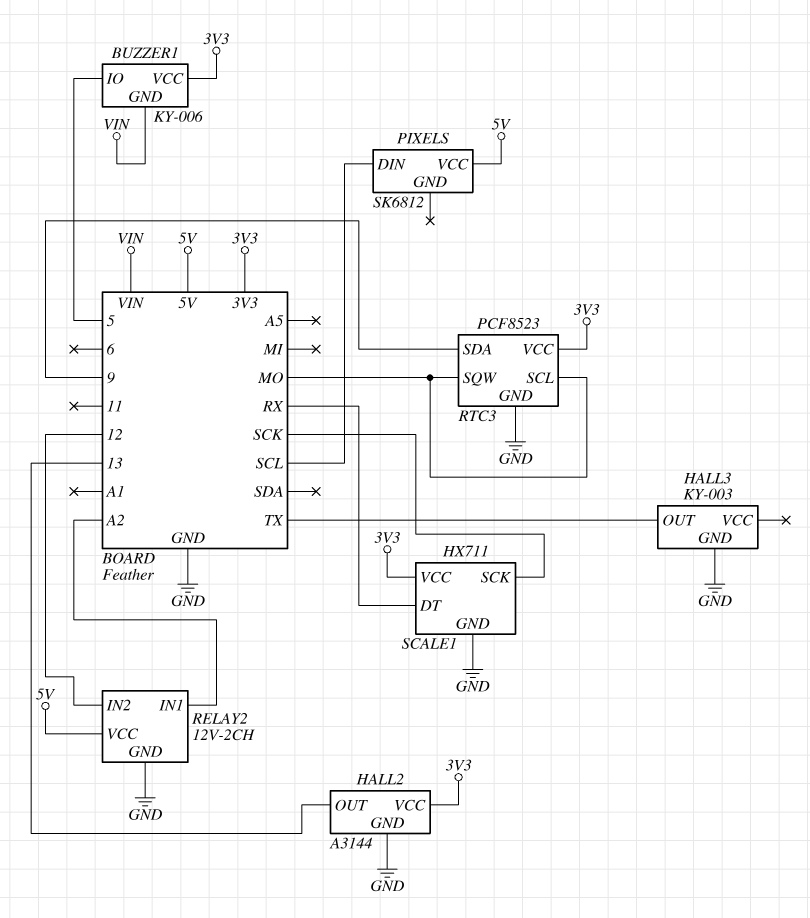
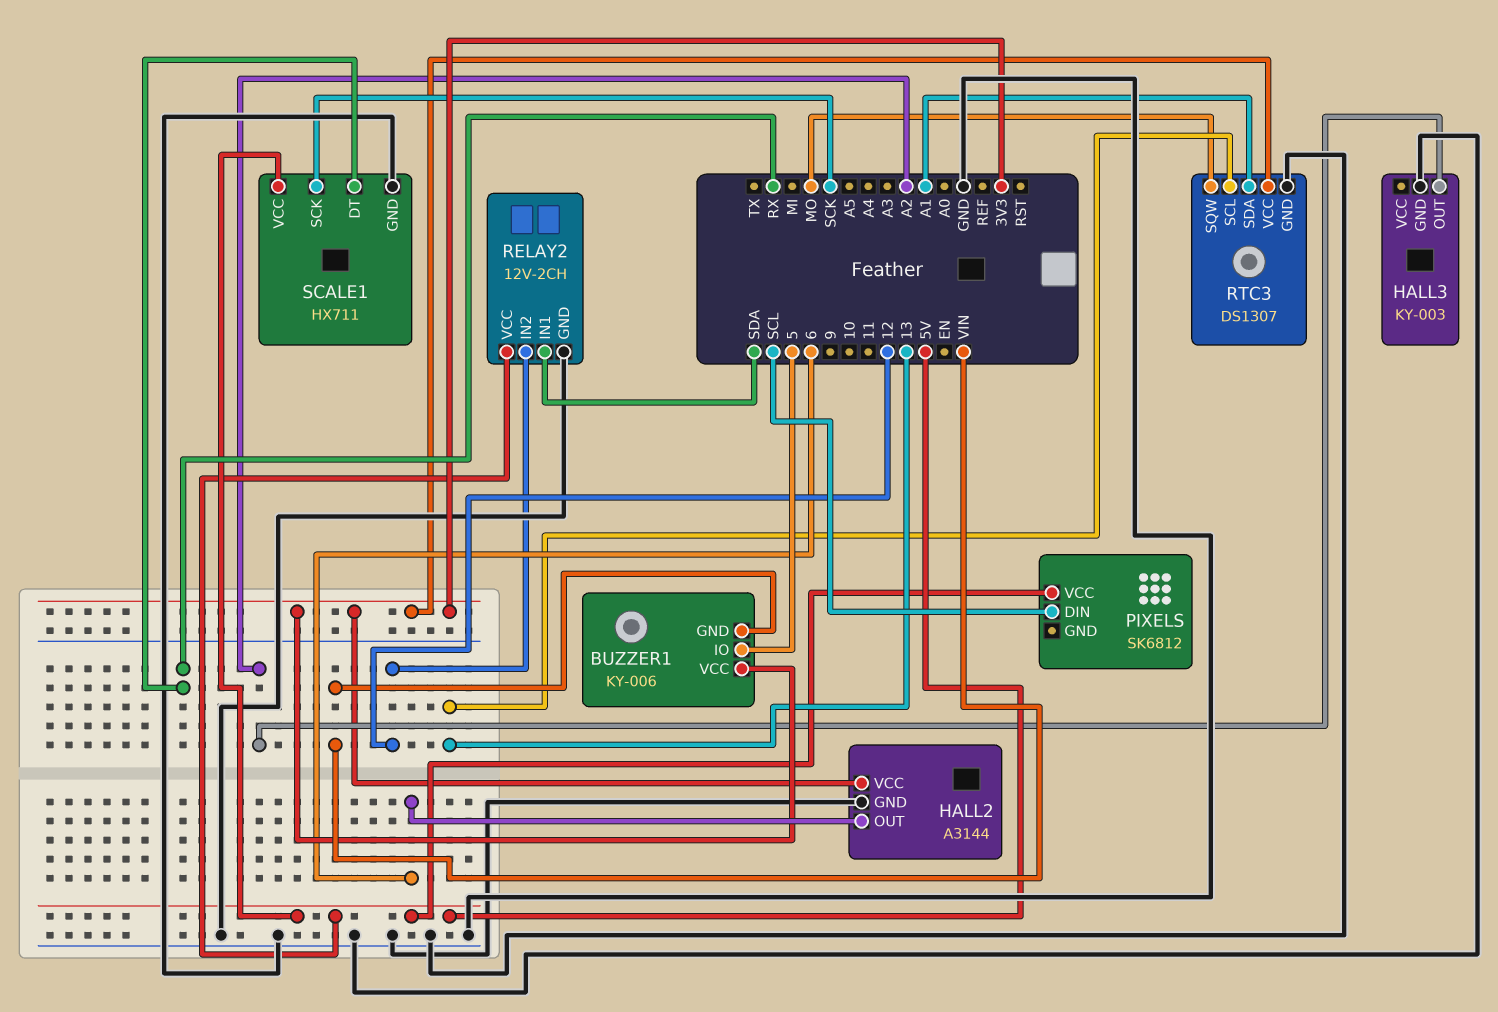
HALL2 pin OUT: 13 -> 6
HALL3 pin OUT: TX -> A2
RELAY2 pin IN1: A2 -> SDA
RTC3: PCF8523 -> DS1307
RTC3 pin SCL: MO -> 13
RTC3 pin SDA: 9 -> A1
SCALE1 pin VCC: 3V3 -> 5V

